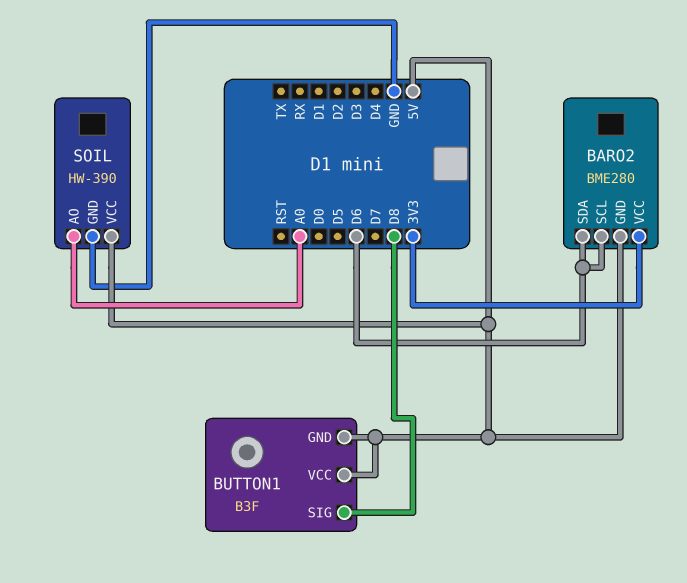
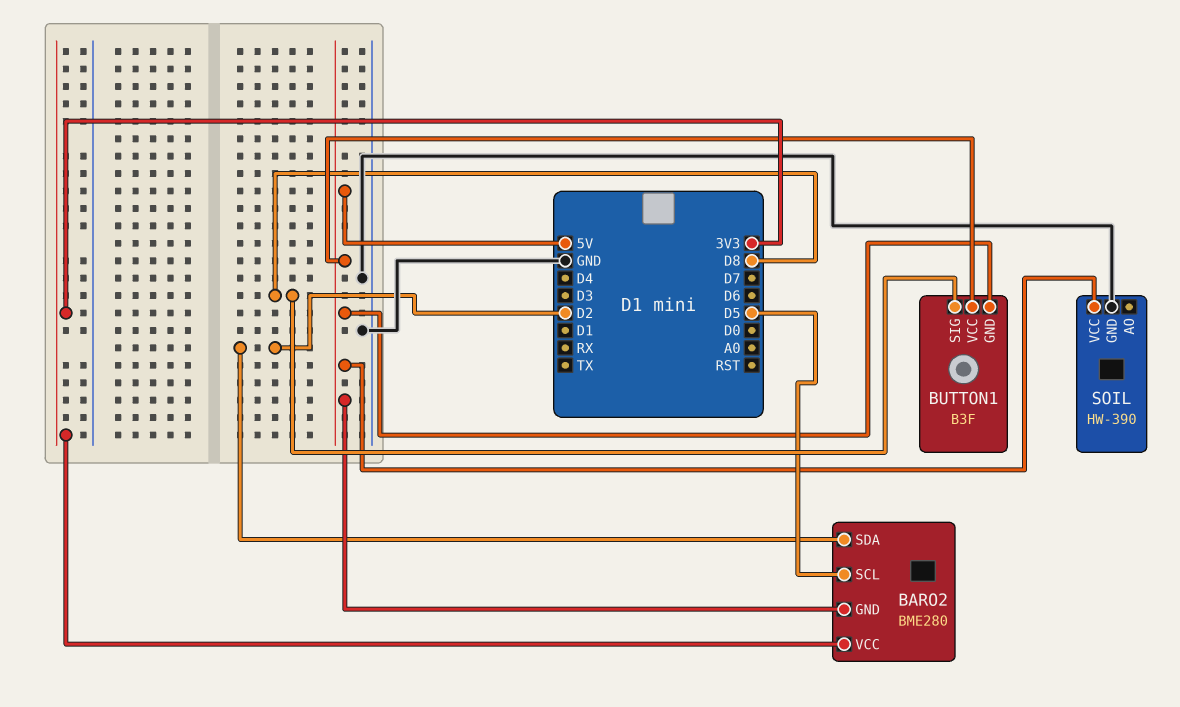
BARO2 pin SCL: D6 -> D5
BARO2 pin SDA: D6 -> D2
SOIL pin AO: A0 -> none

